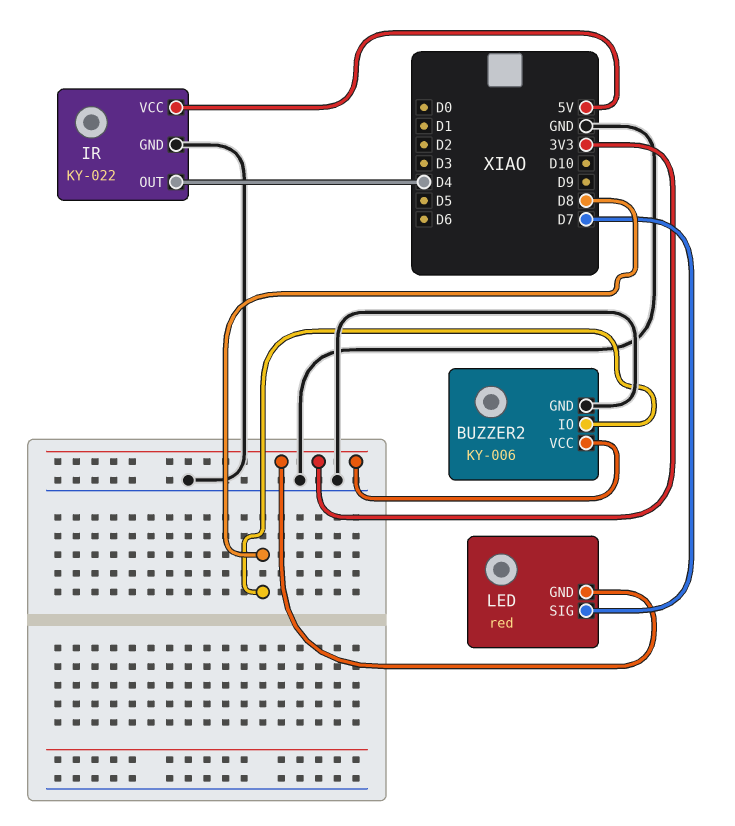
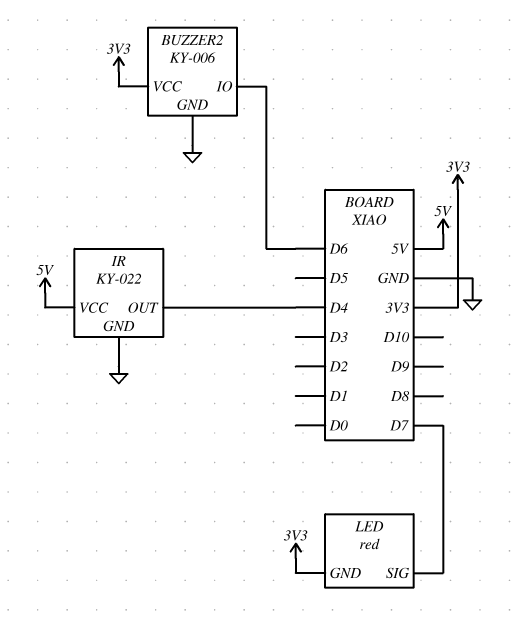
BUZZER2 pin IO: D8 -> D6

